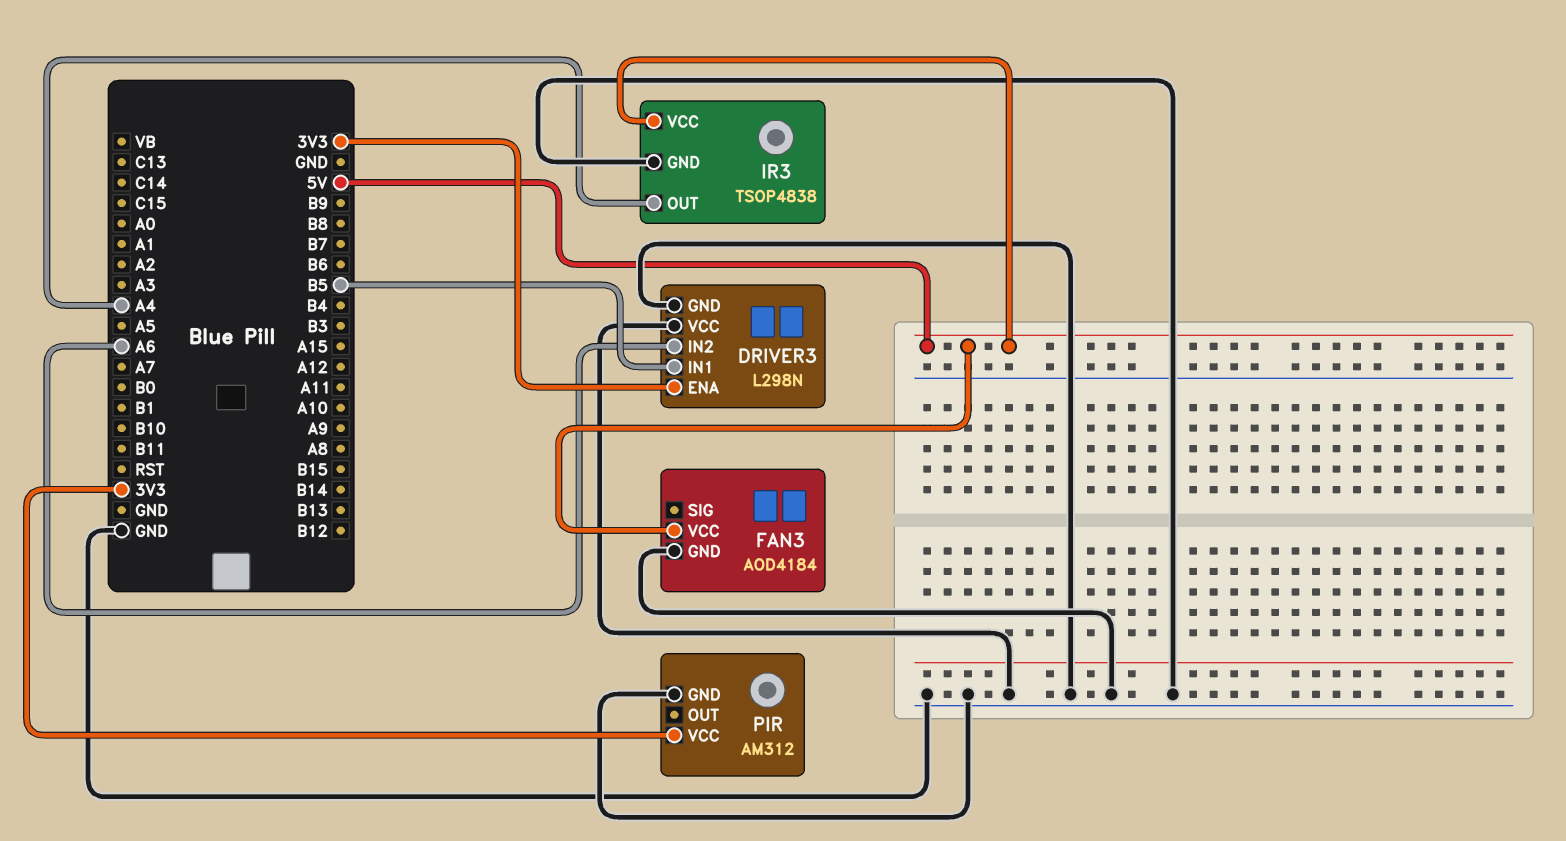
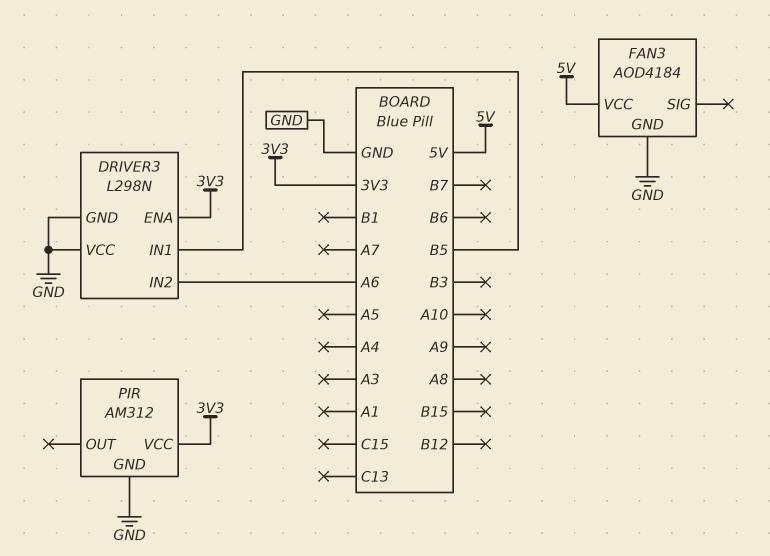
IR3: TSOP4838 -> none
IR3 pin GND: GND -> none
IR3 pin OUT: A4 -> none
IR3 pin VCC: 5V -> none

